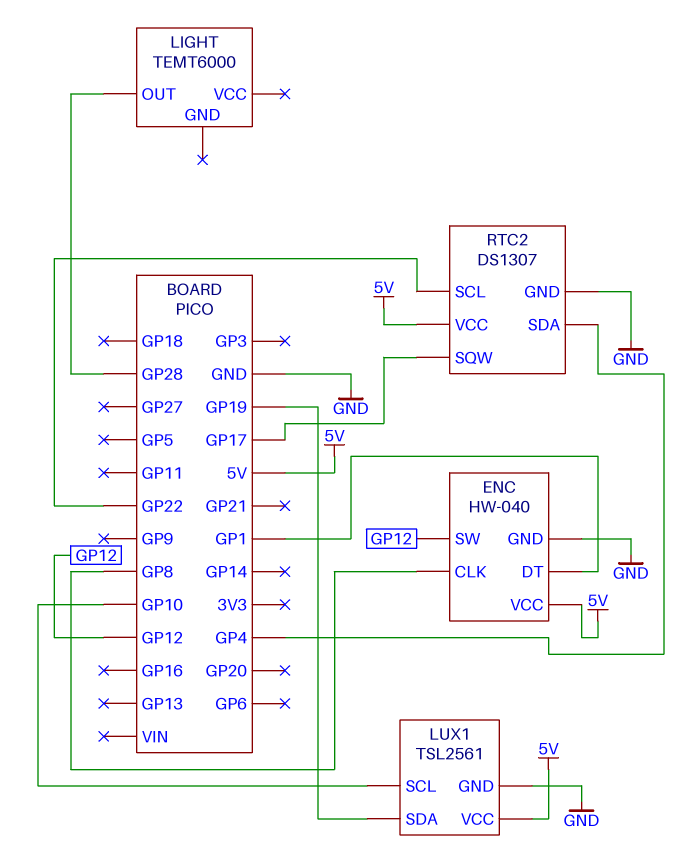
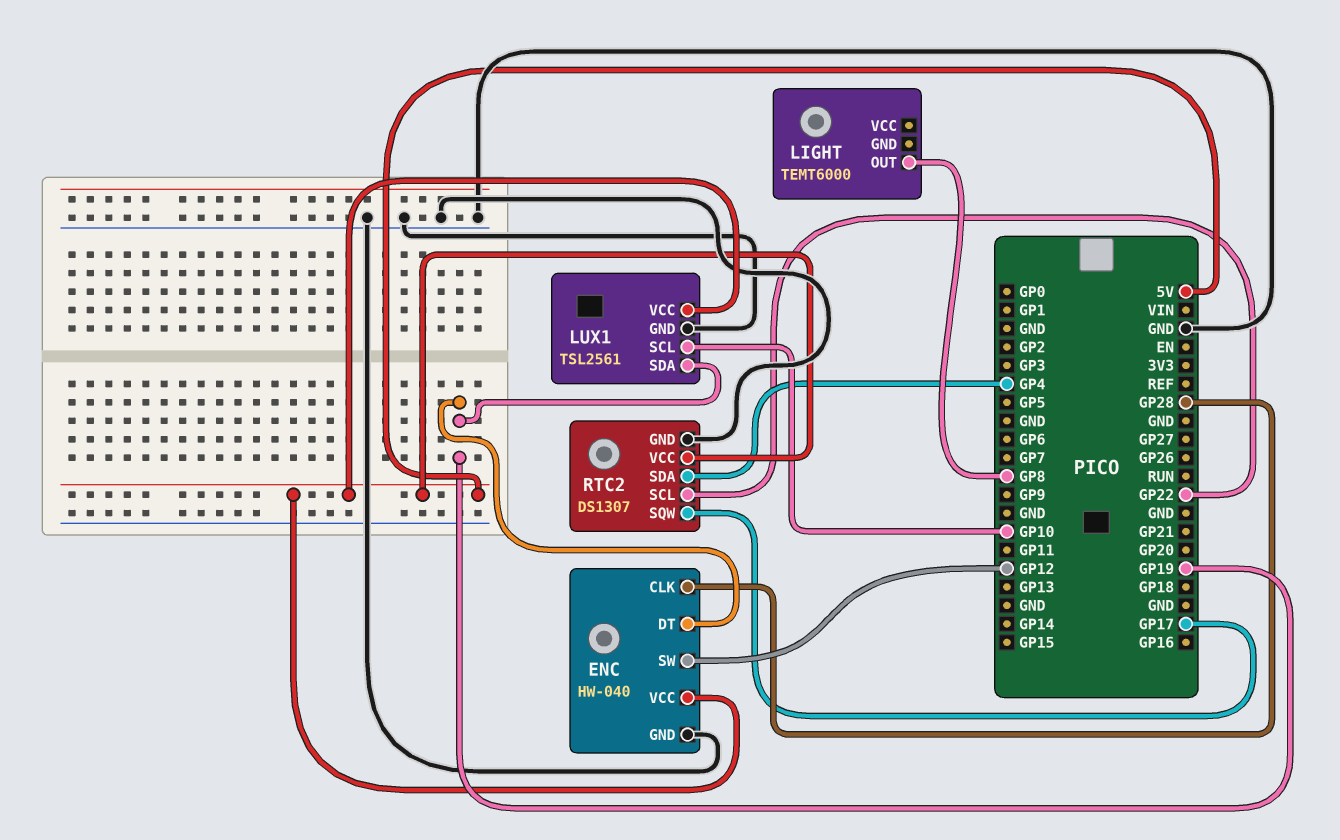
ENC pin CLK: GP8 -> GP28
ENC pin DT: GP1 -> GP19
LIGHT pin OUT: GP28 -> GP8

